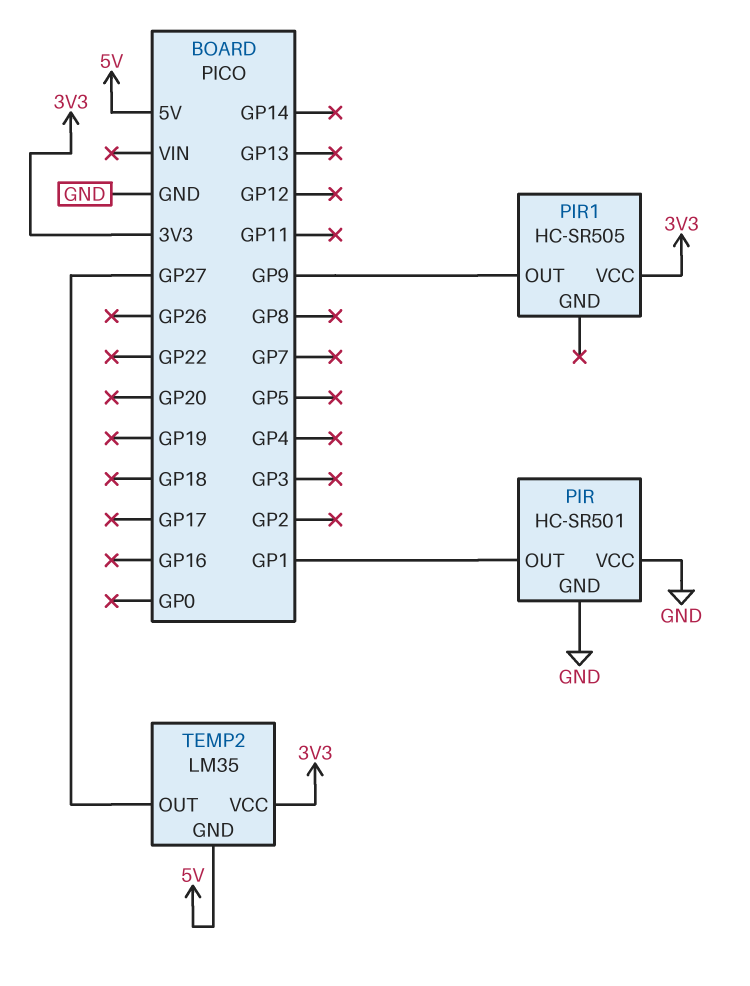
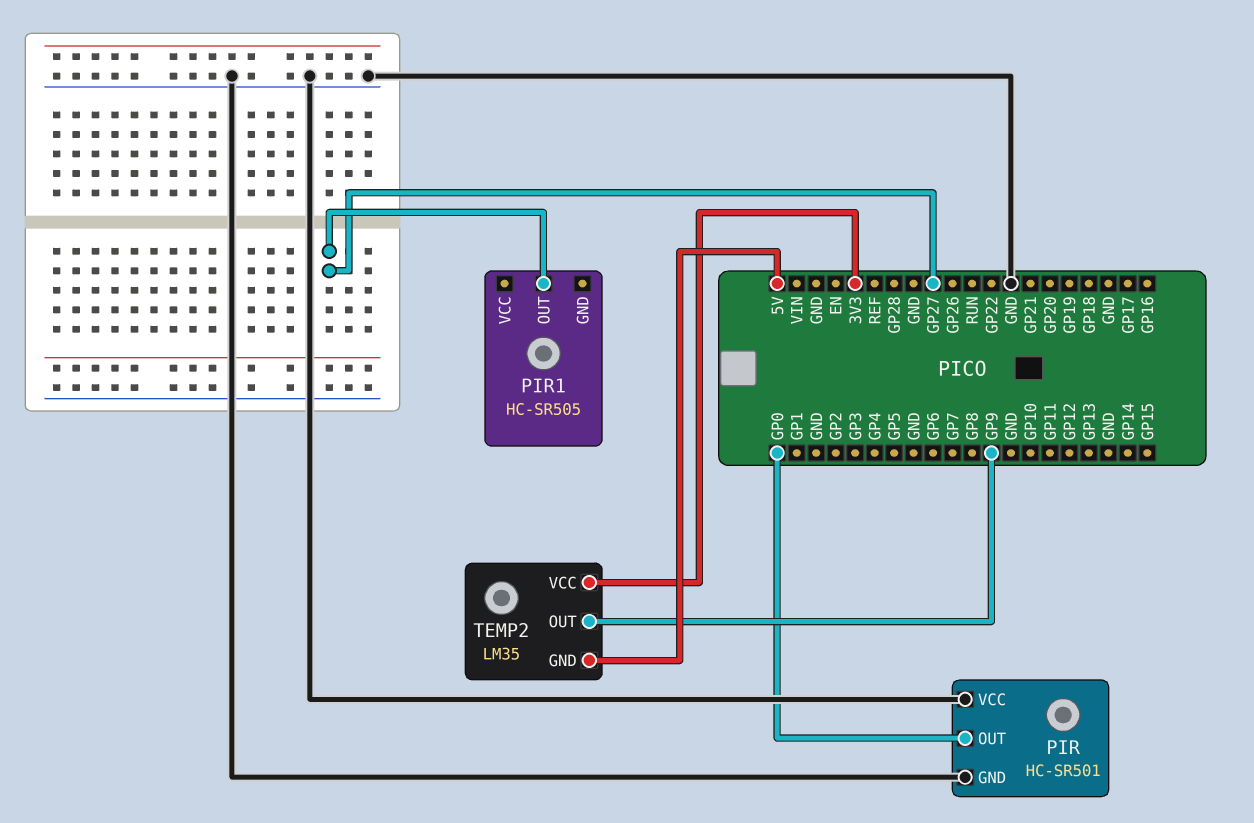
PIR pin OUT: GP1 -> GP0
PIR1 pin OUT: GP9 -> GP27
PIR1 pin VCC: 3V3 -> none
TEMP2 pin OUT: GP27 -> GP9

